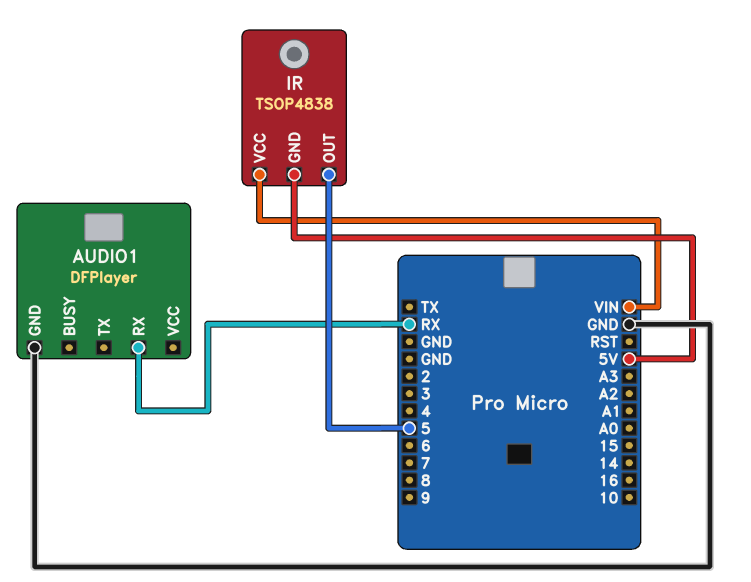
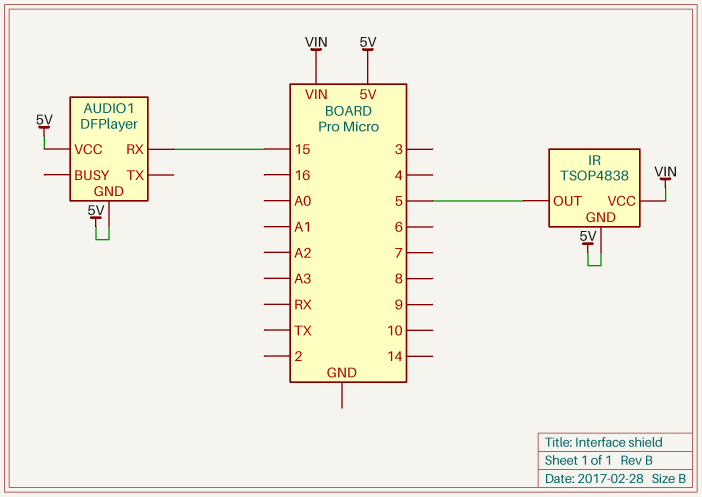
AUDIO1 pin GND: GND -> 5V
AUDIO1 pin RX: RX -> 15
AUDIO1 pin VCC: none -> 5V

